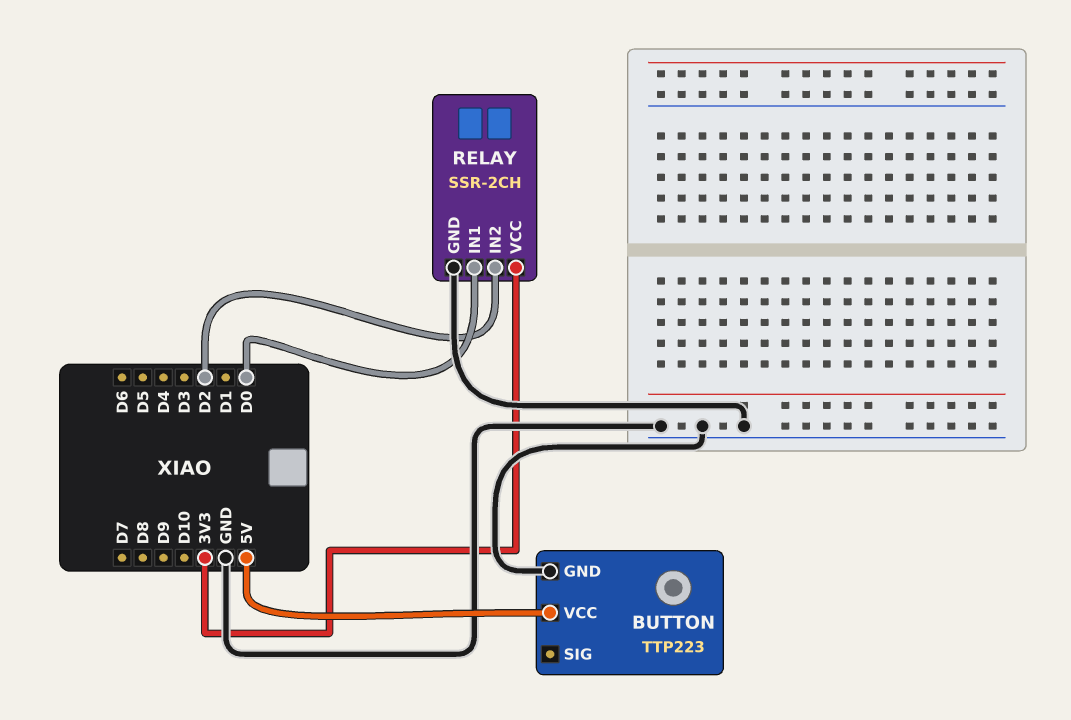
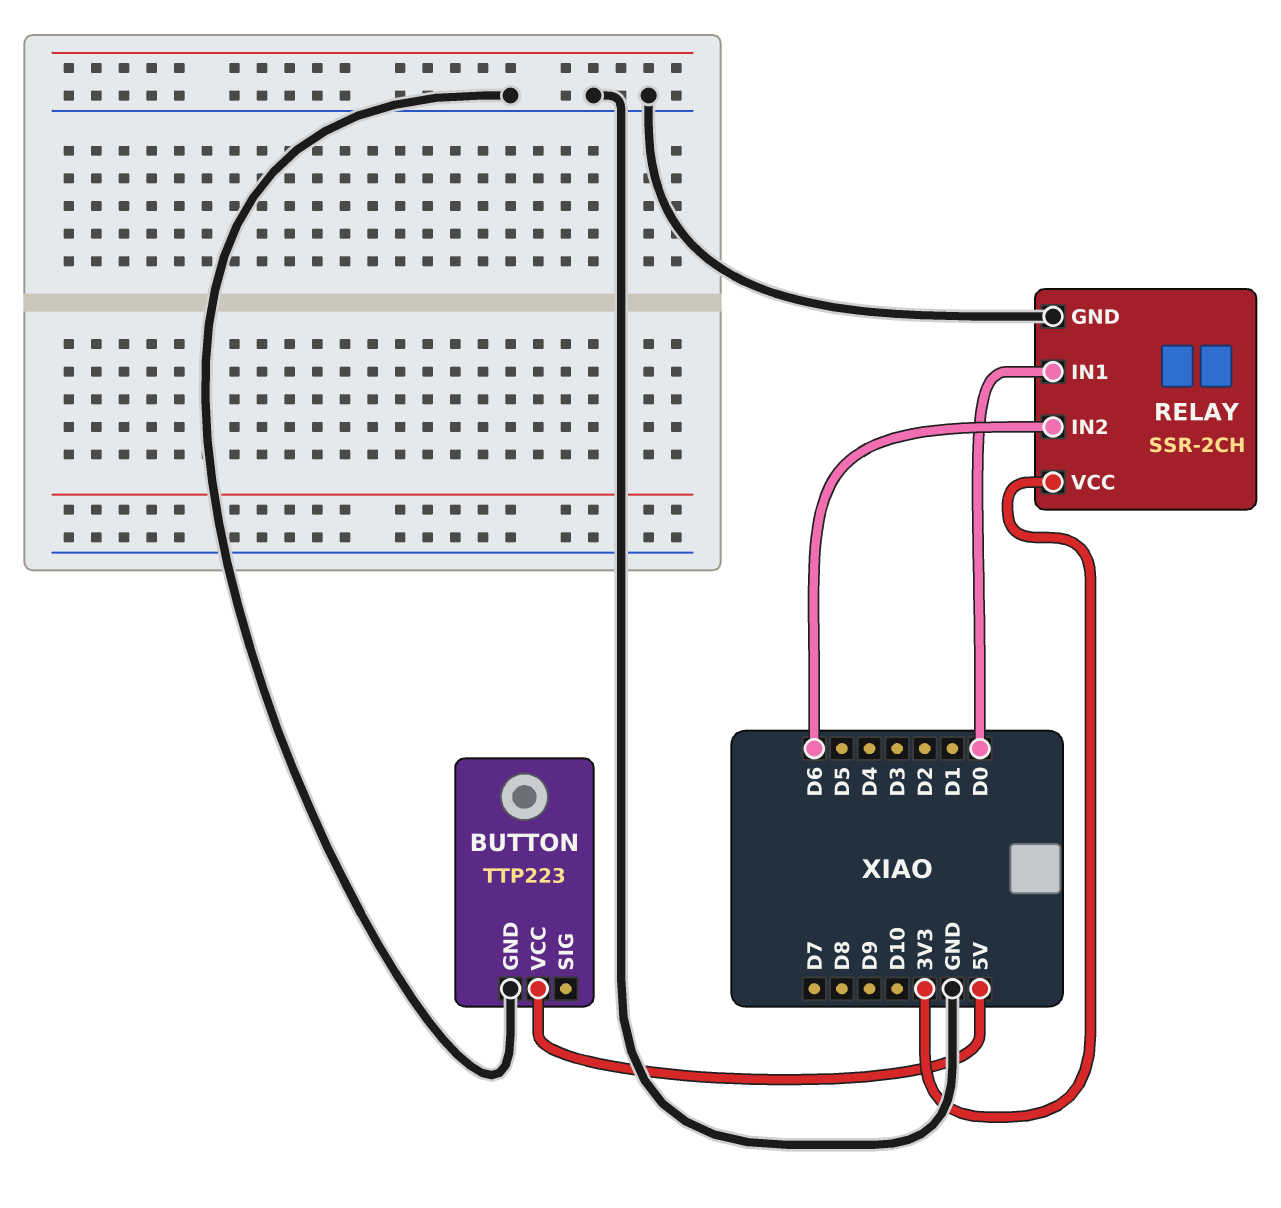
RELAY pin IN2: D2 -> D6

